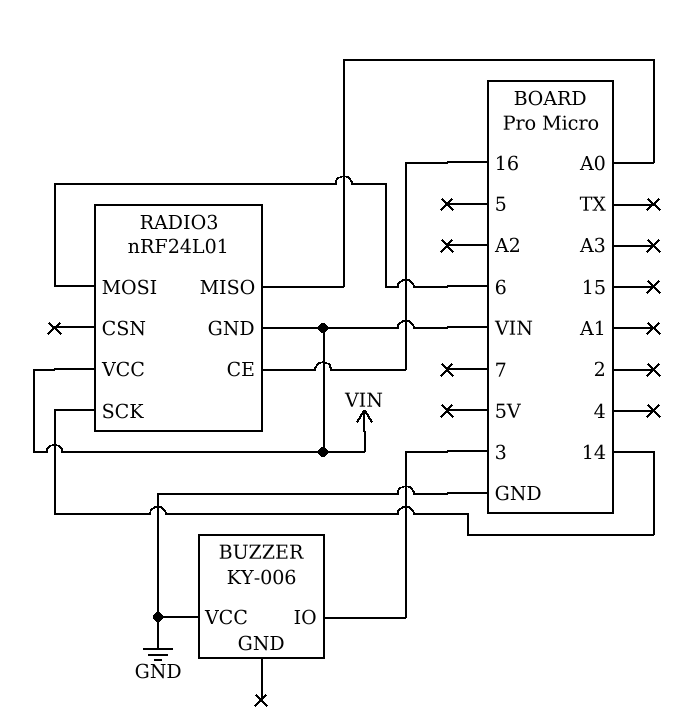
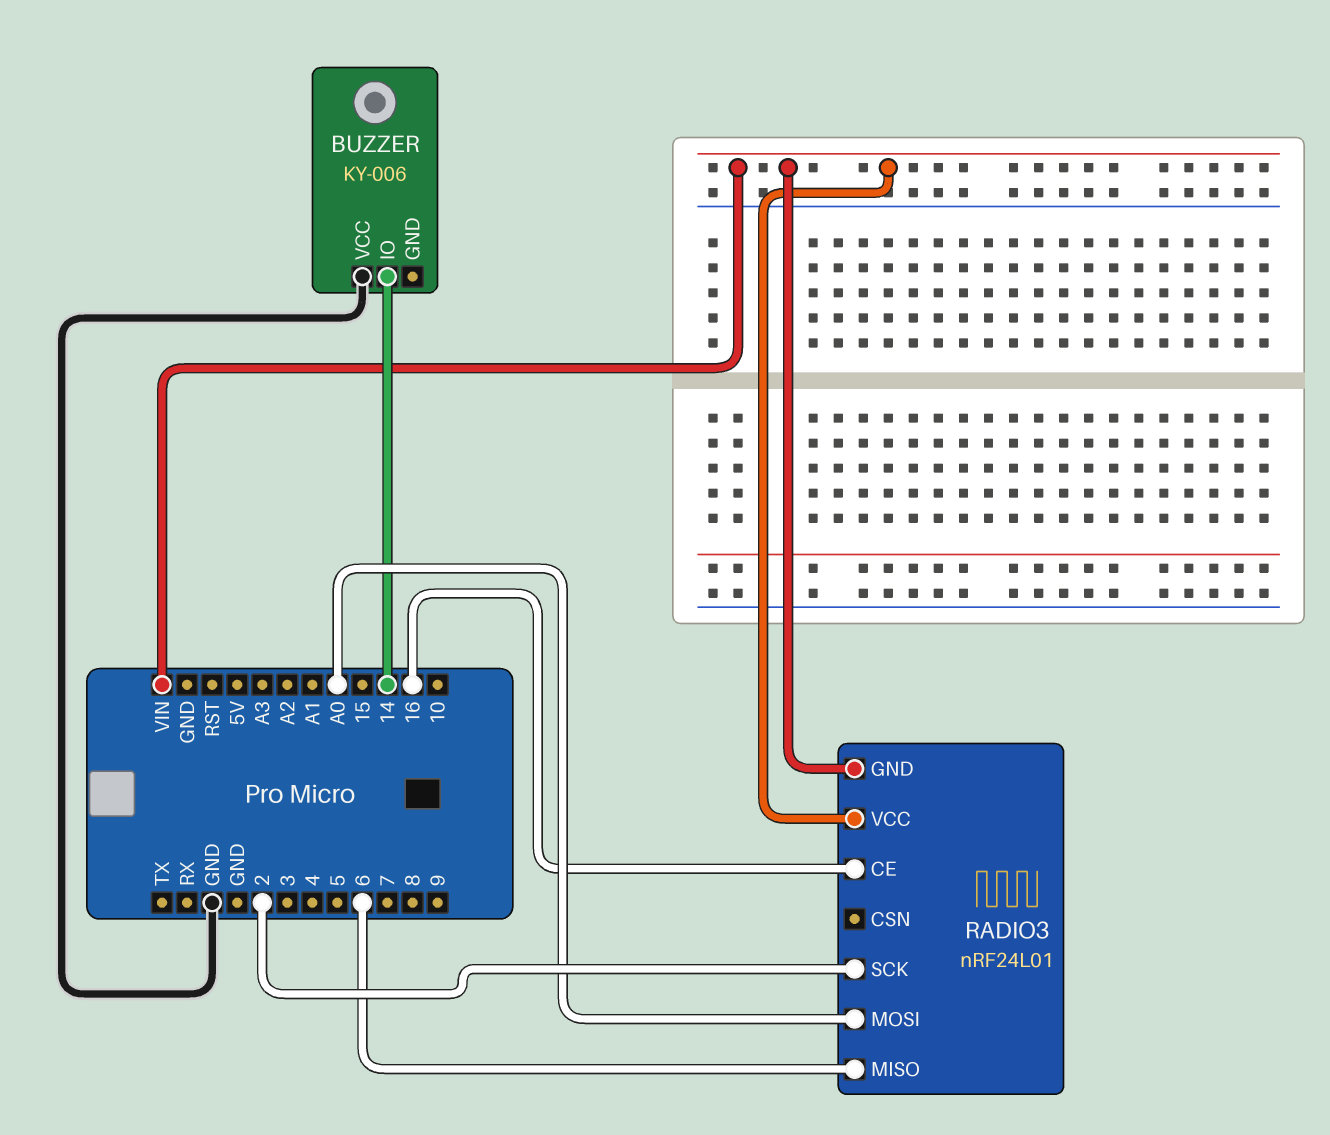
BUZZER pin IO: 3 -> 14
RADIO3 pin MISO: A0 -> 6
RADIO3 pin MOSI: 6 -> A0
RADIO3 pin SCK: 14 -> 2

